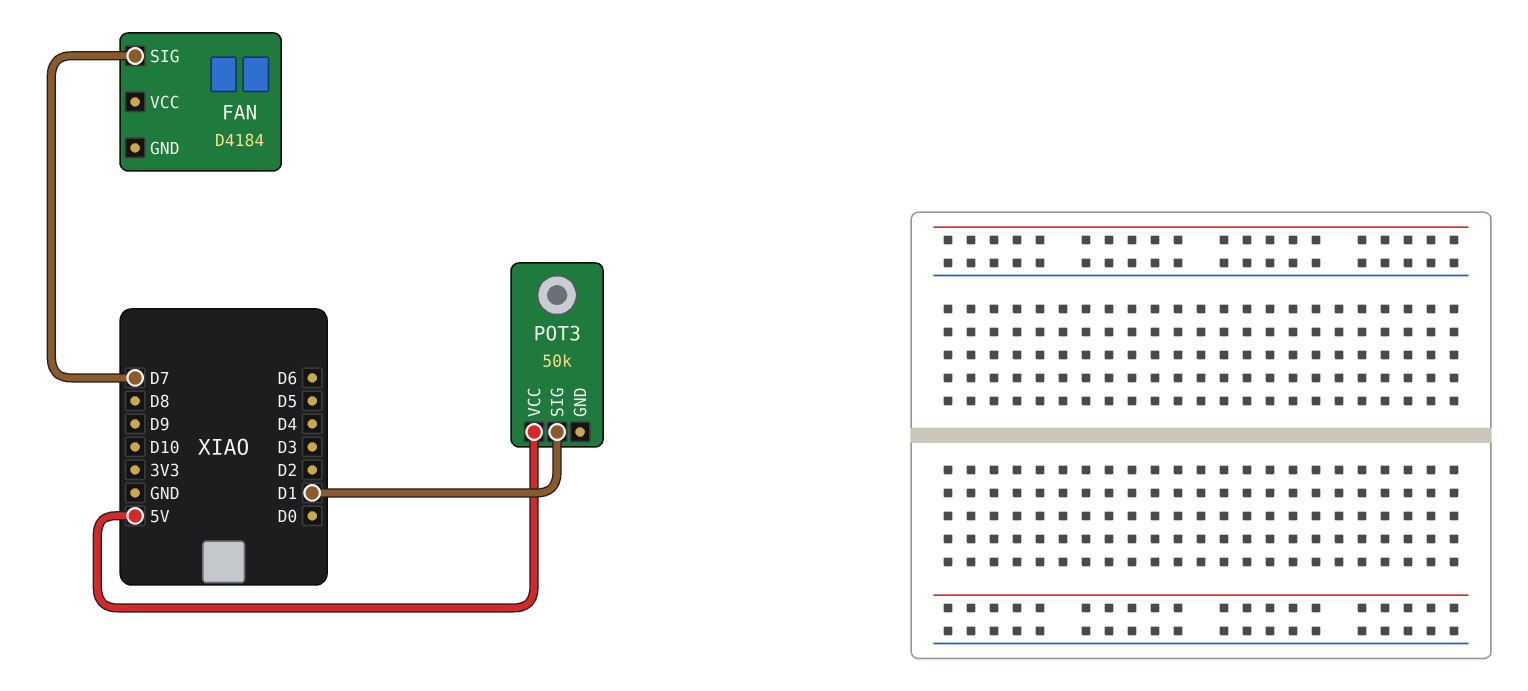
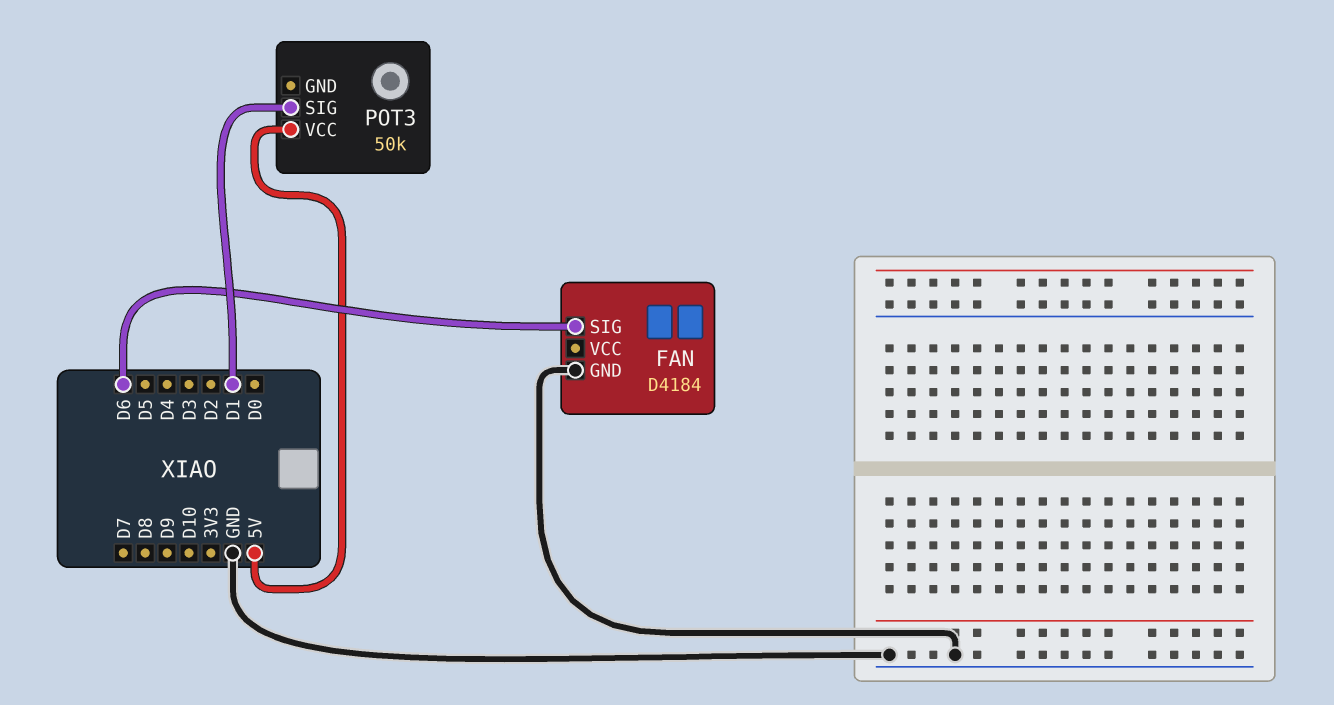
FAN pin GND: none -> GND
FAN pin SIG: D7 -> D6

